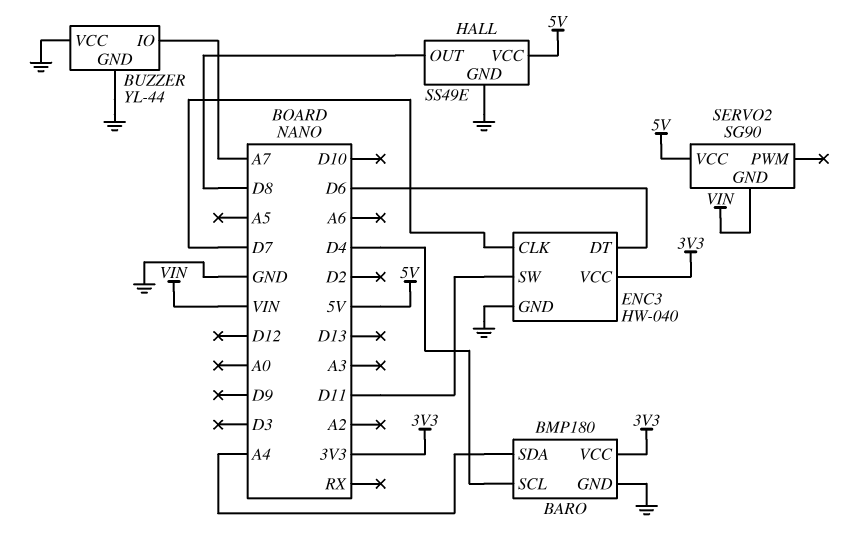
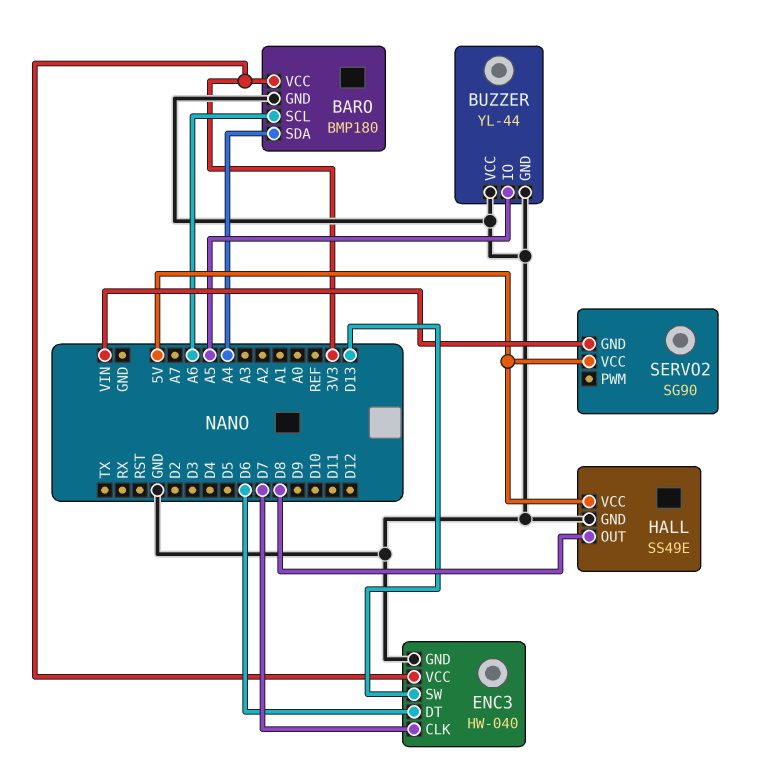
BARO pin SCL: D4 -> A6
BUZZER pin IO: A7 -> A5
ENC3 pin SW: D11 -> D13

